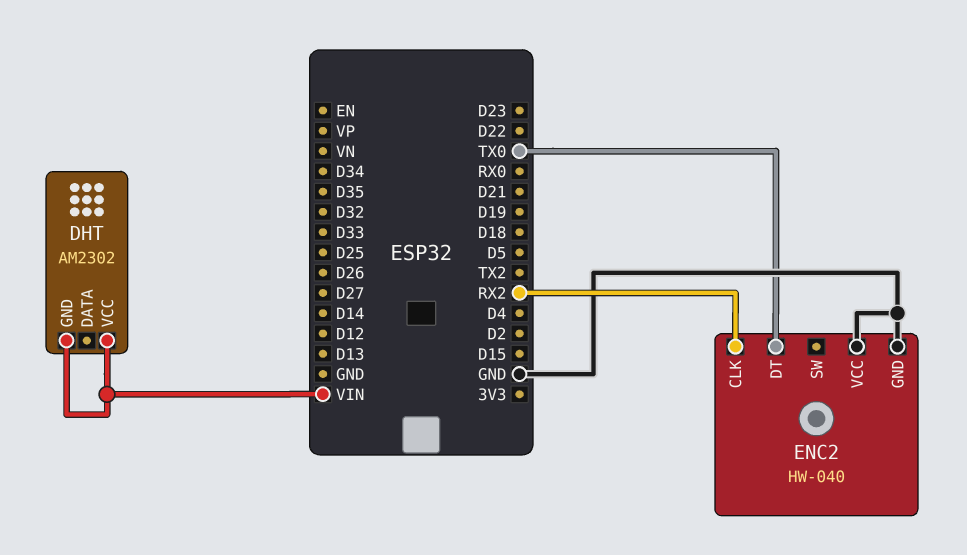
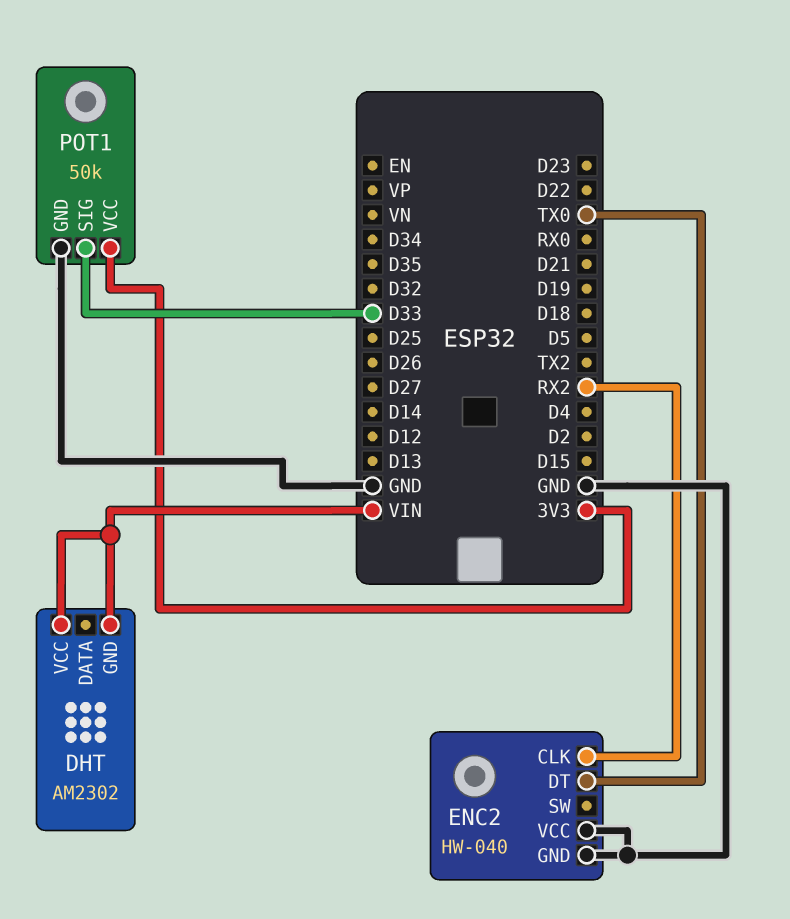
POT1: none -> 50k
POT1 pin GND: none -> GND
POT1 pin SIG: none -> D33
POT1 pin VCC: none -> 3V3

